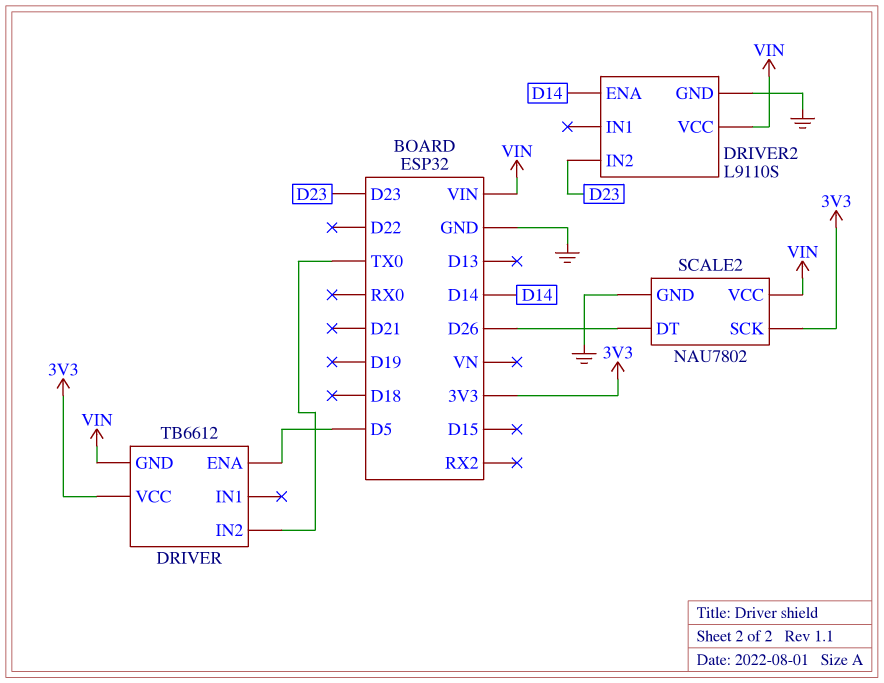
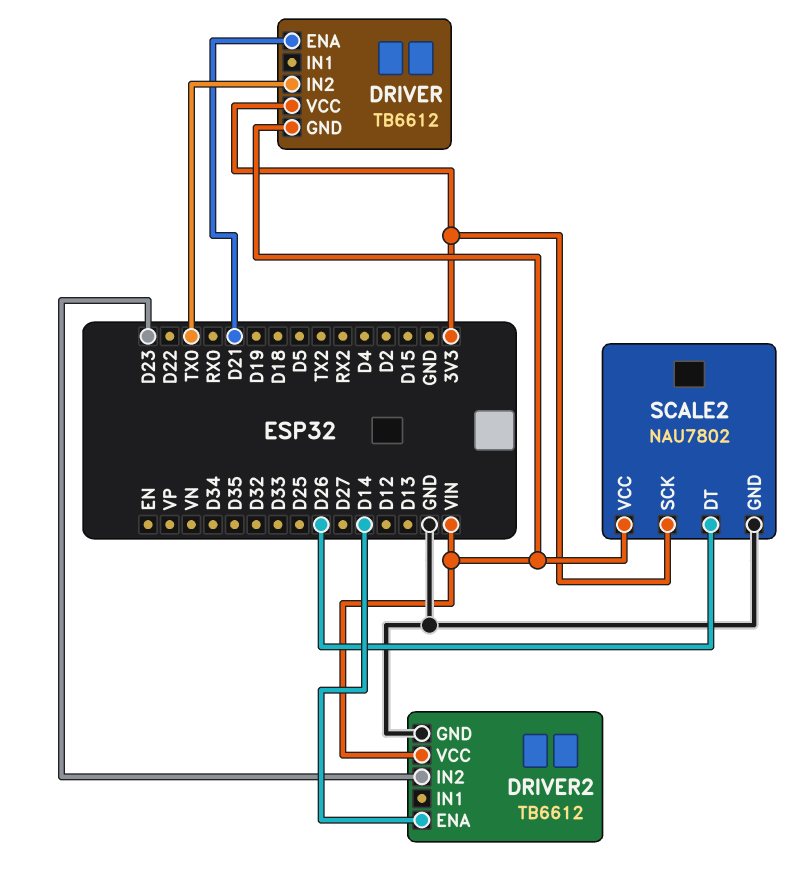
DRIVER pin ENA: D5 -> D21
DRIVER2: L9110S -> TB6612

